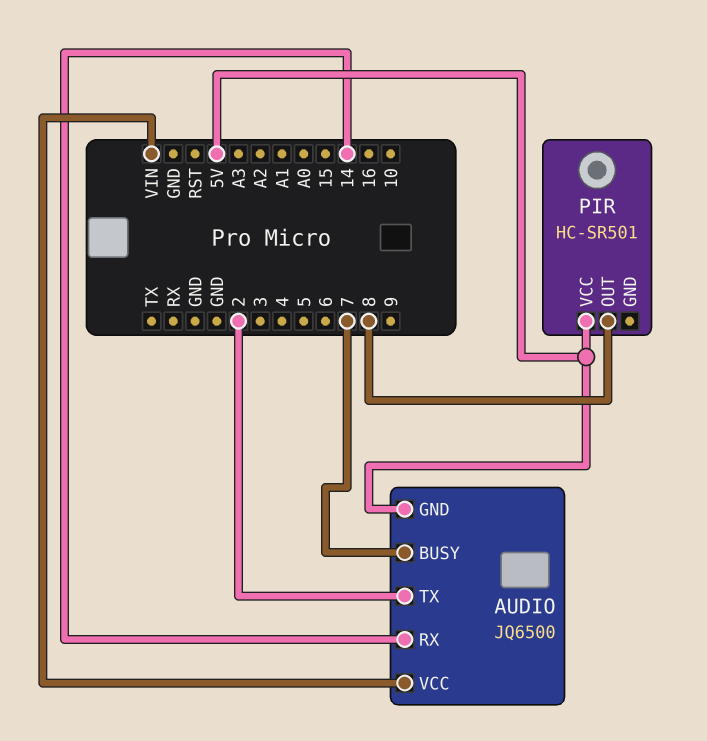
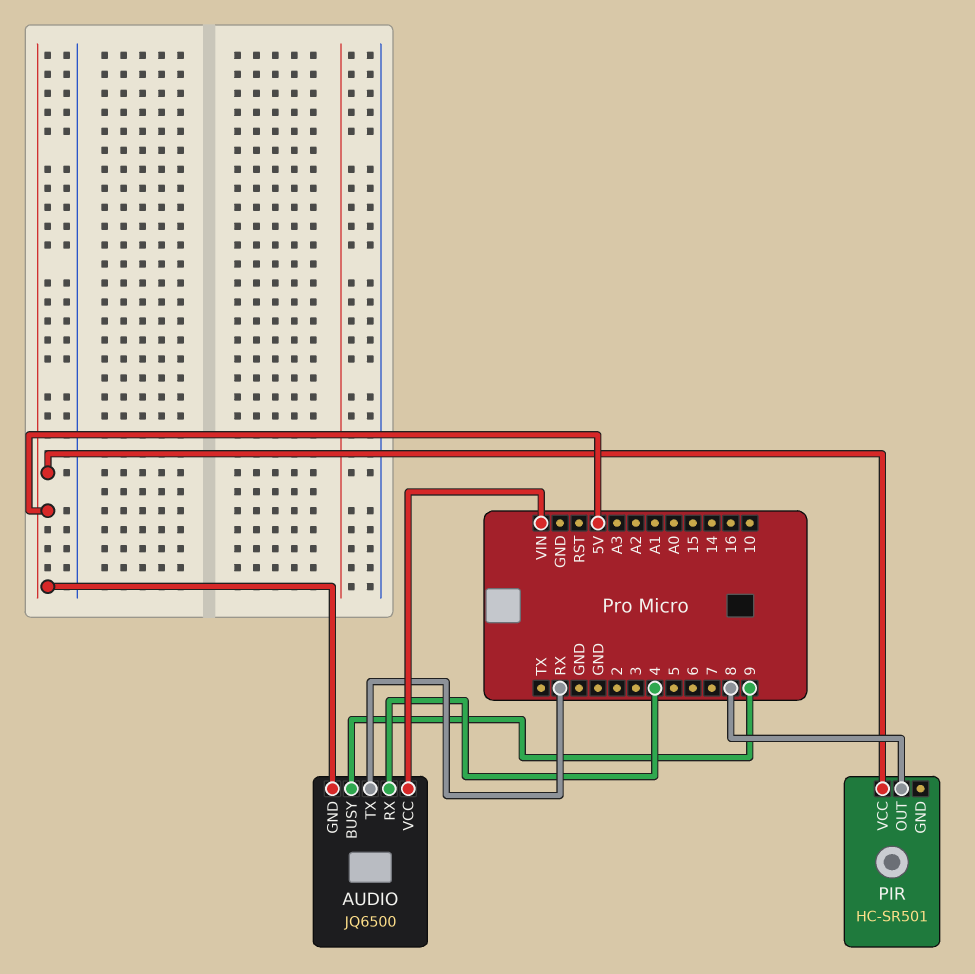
AUDIO pin BUSY: 7 -> 9
AUDIO pin RX: 14 -> 4
AUDIO pin TX: 2 -> RX

